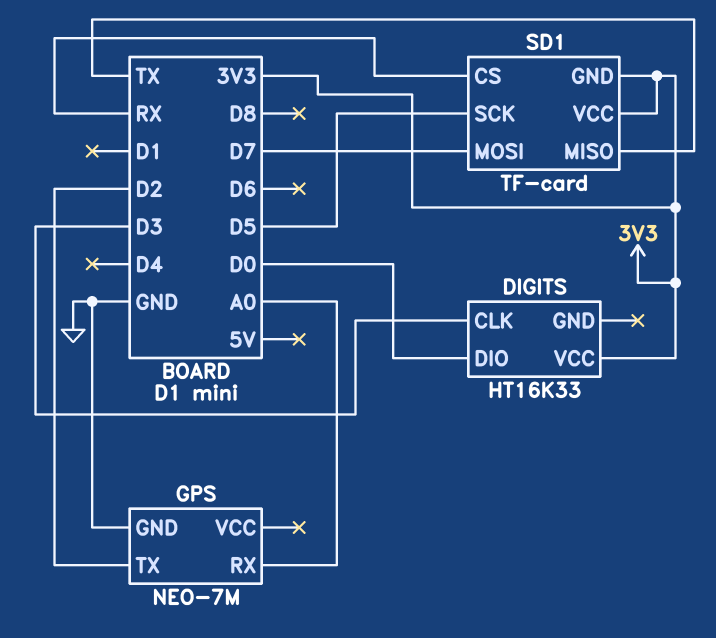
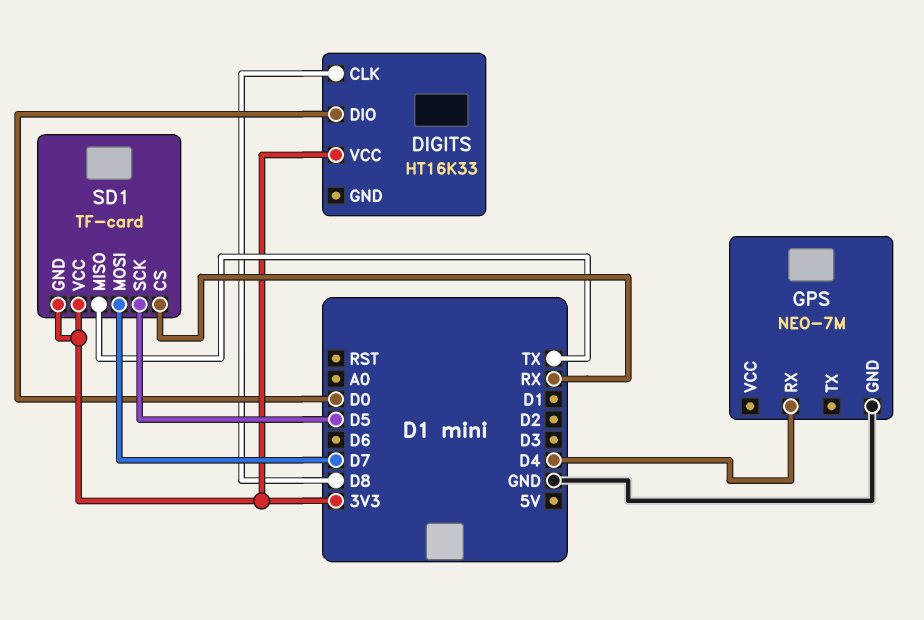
DIGITS pin CLK: D3 -> D8
GPS pin RX: A0 -> D4
GPS pin TX: D2 -> none

